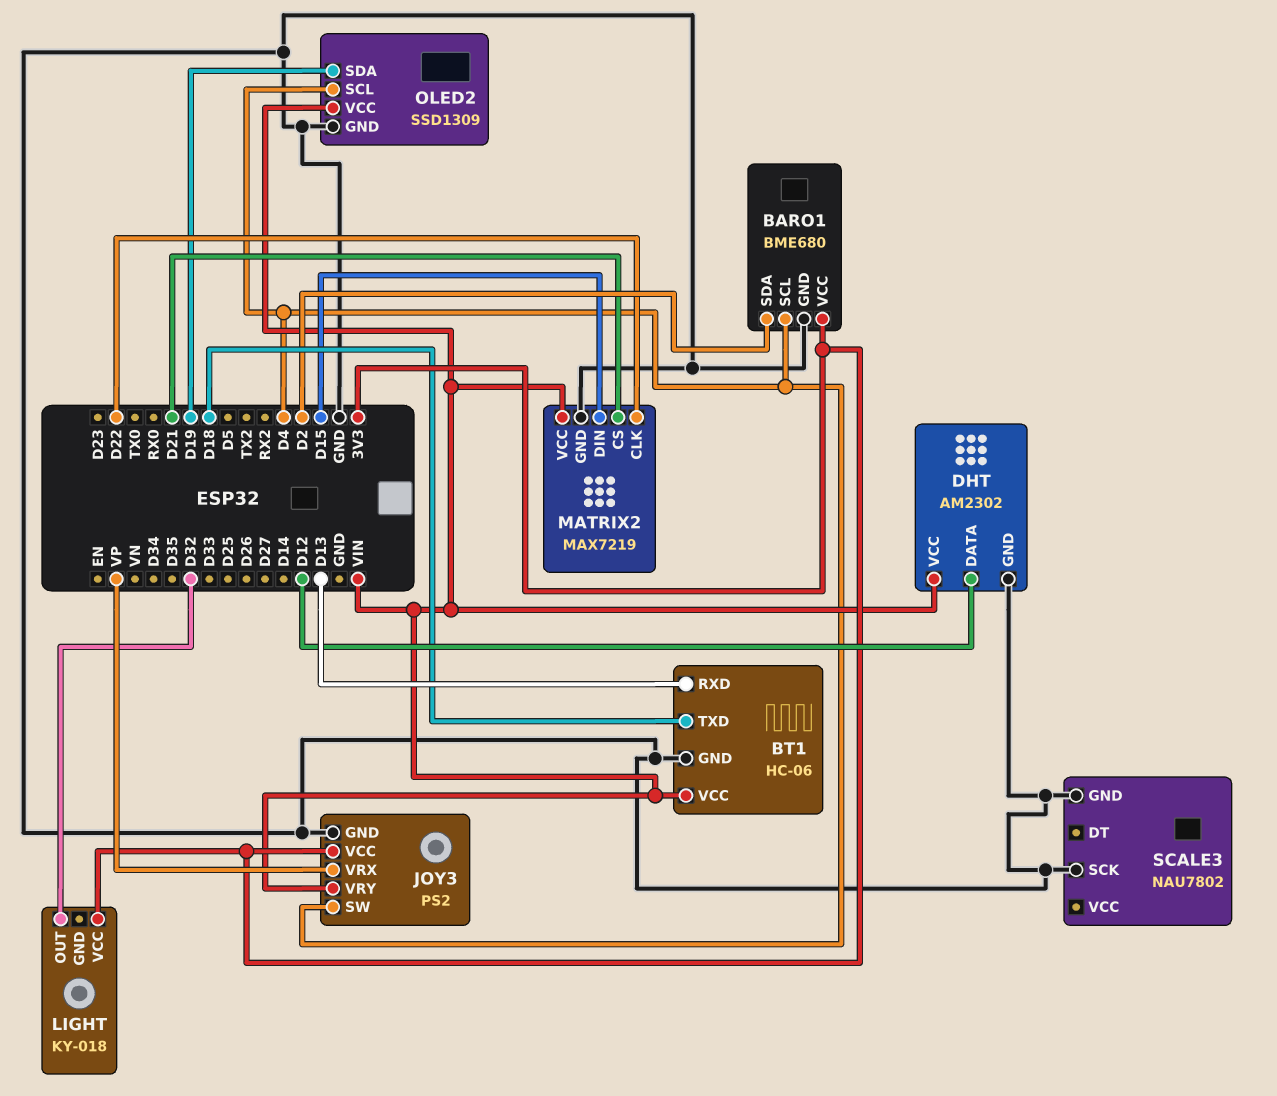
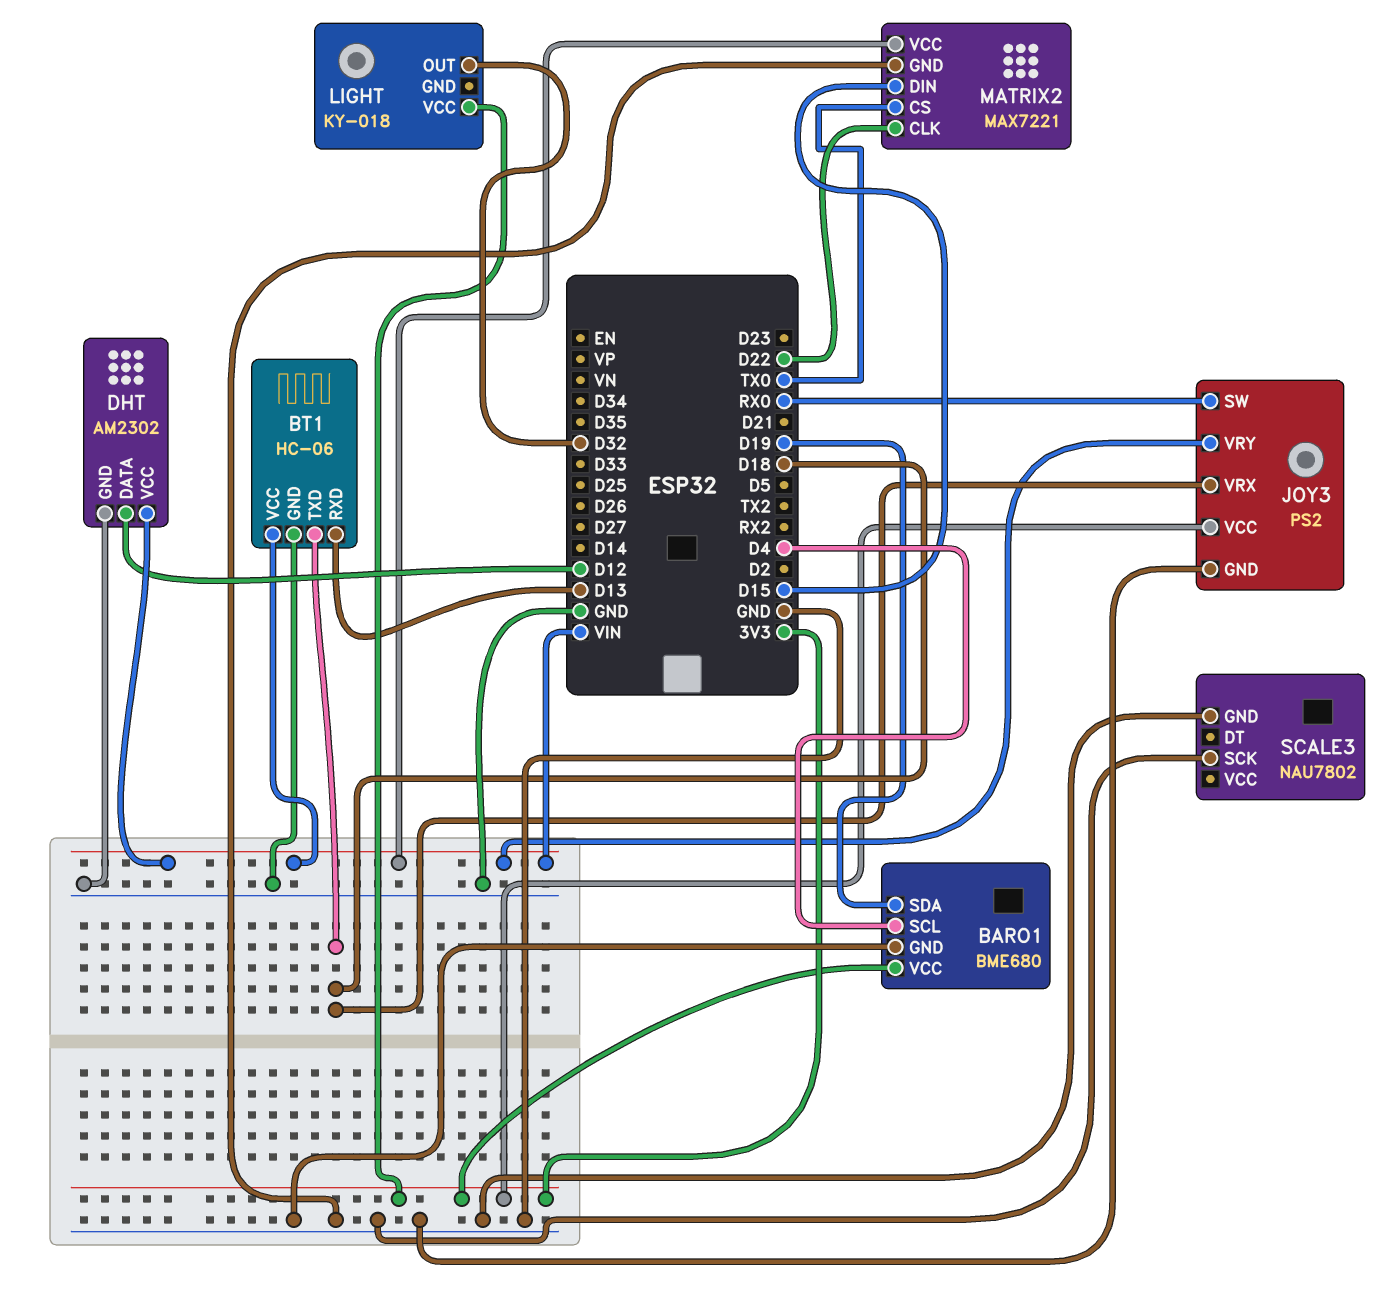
BARO1 pin SDA: D2 -> D19
JOY3 pin SW: D4 -> RX0
JOY3 pin VRX: VP -> D18
MATRIX2: MAX7219 -> MAX7221
MATRIX2 pin CS: D21 -> TX0
OLED2: SSD1309 -> none
OLED2 pin GND: GND -> none
OLED2 pin SCL: D4 -> none
OLED2 pin SDA: D19 -> none
OLED2 pin VCC: VIN -> none

